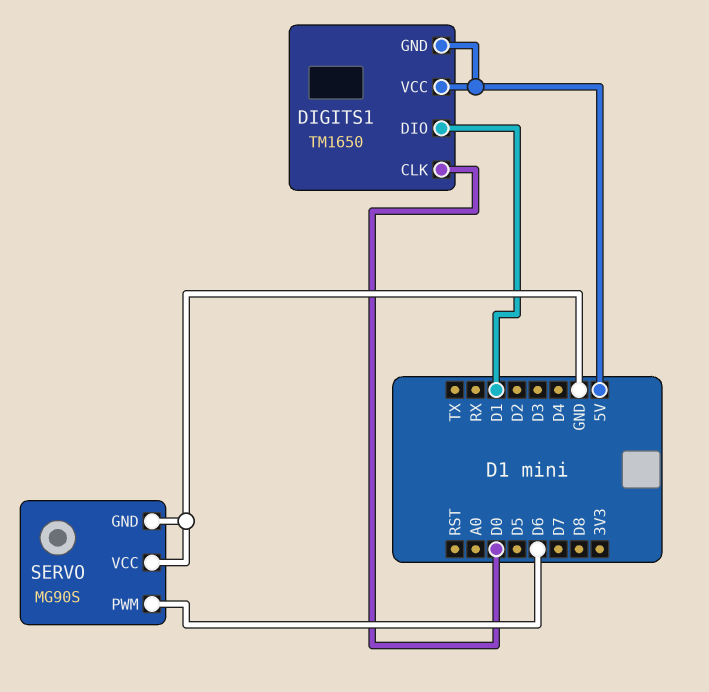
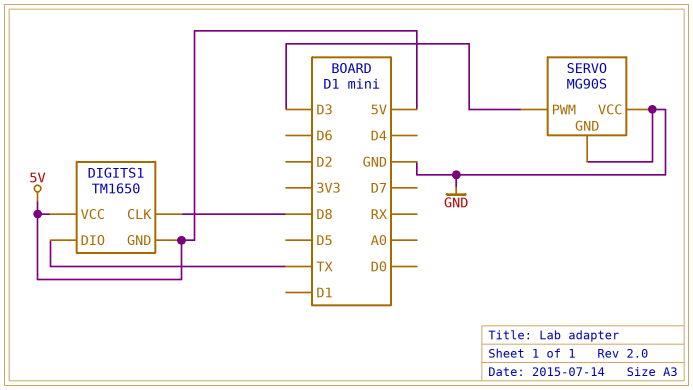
DIGITS1 pin CLK: D0 -> D8
DIGITS1 pin DIO: D1 -> TX
SERVO pin PWM: D6 -> D3

